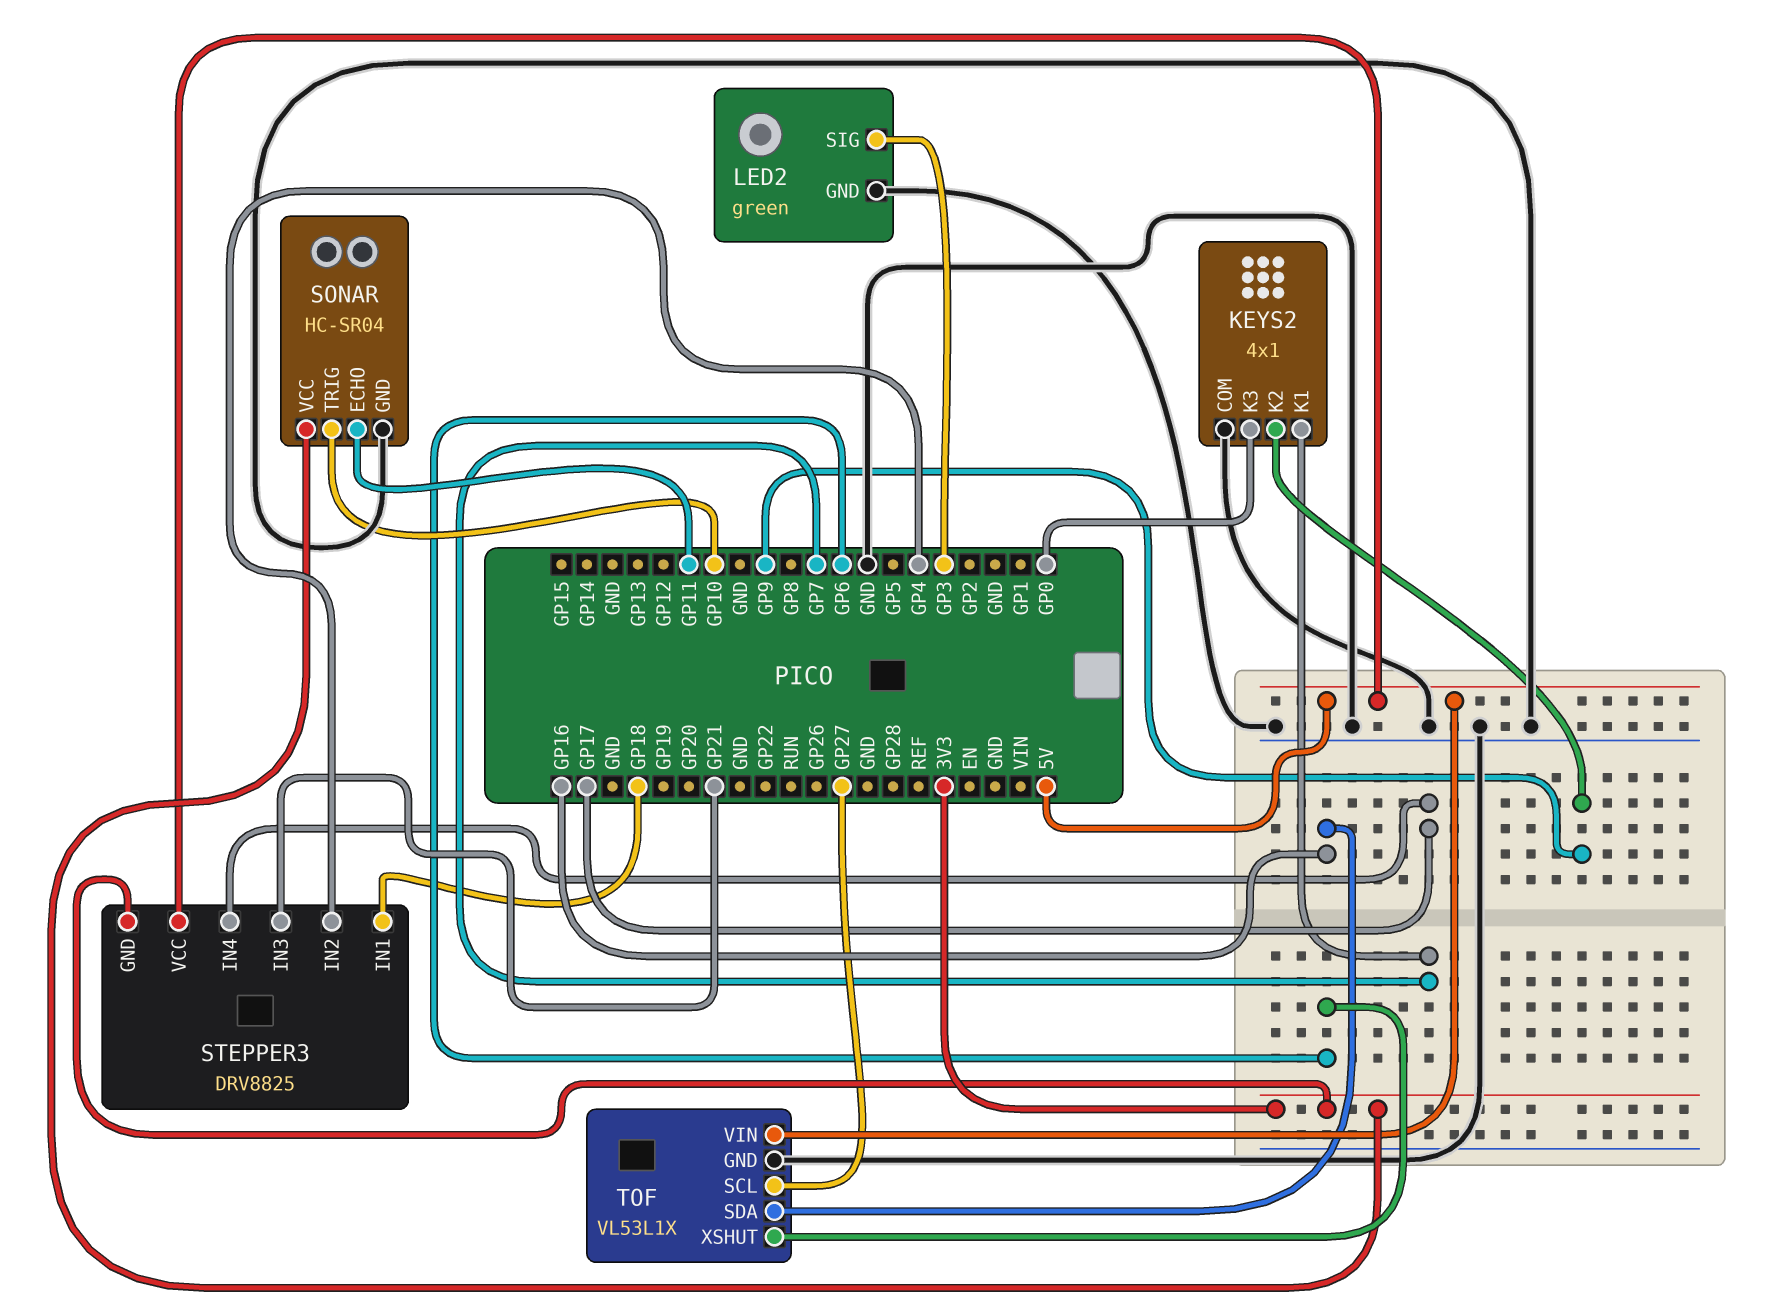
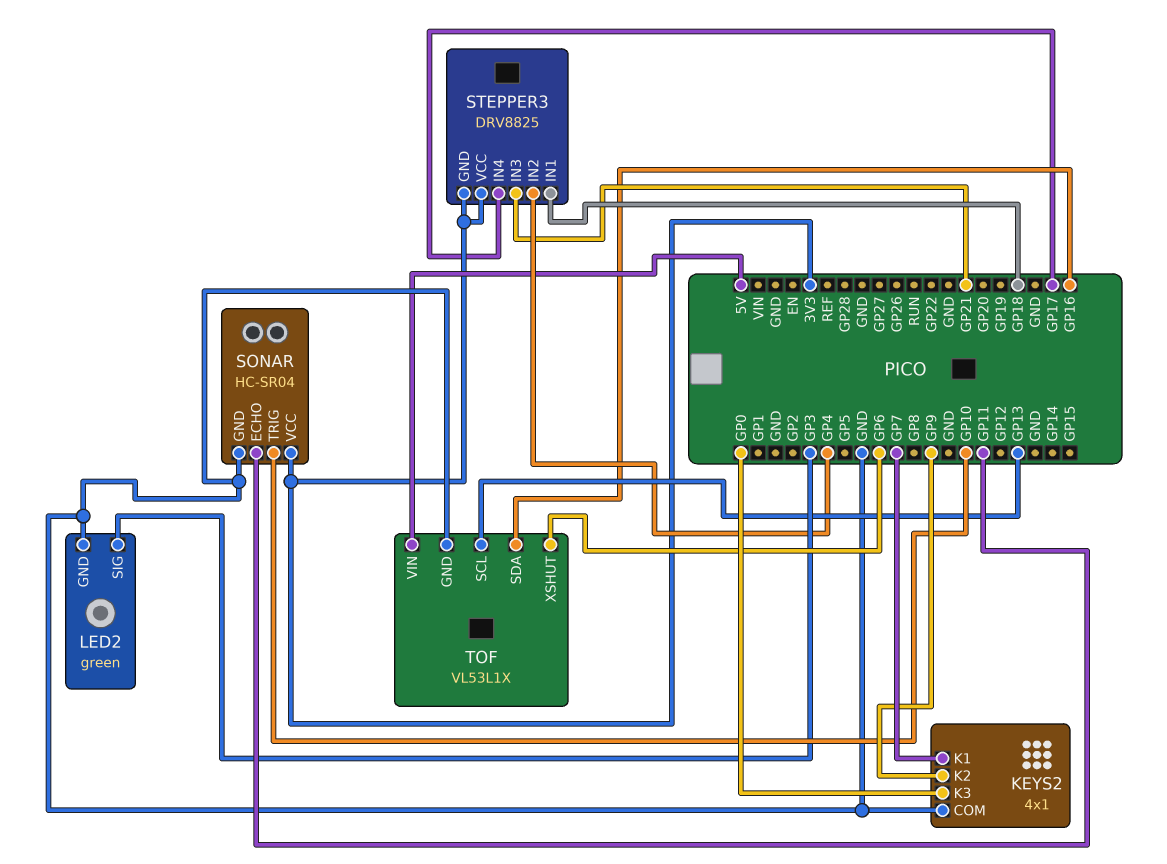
STEPPER3 pin VCC: 5V -> 3V3
TOF pin SCL: GP27 -> GP13

